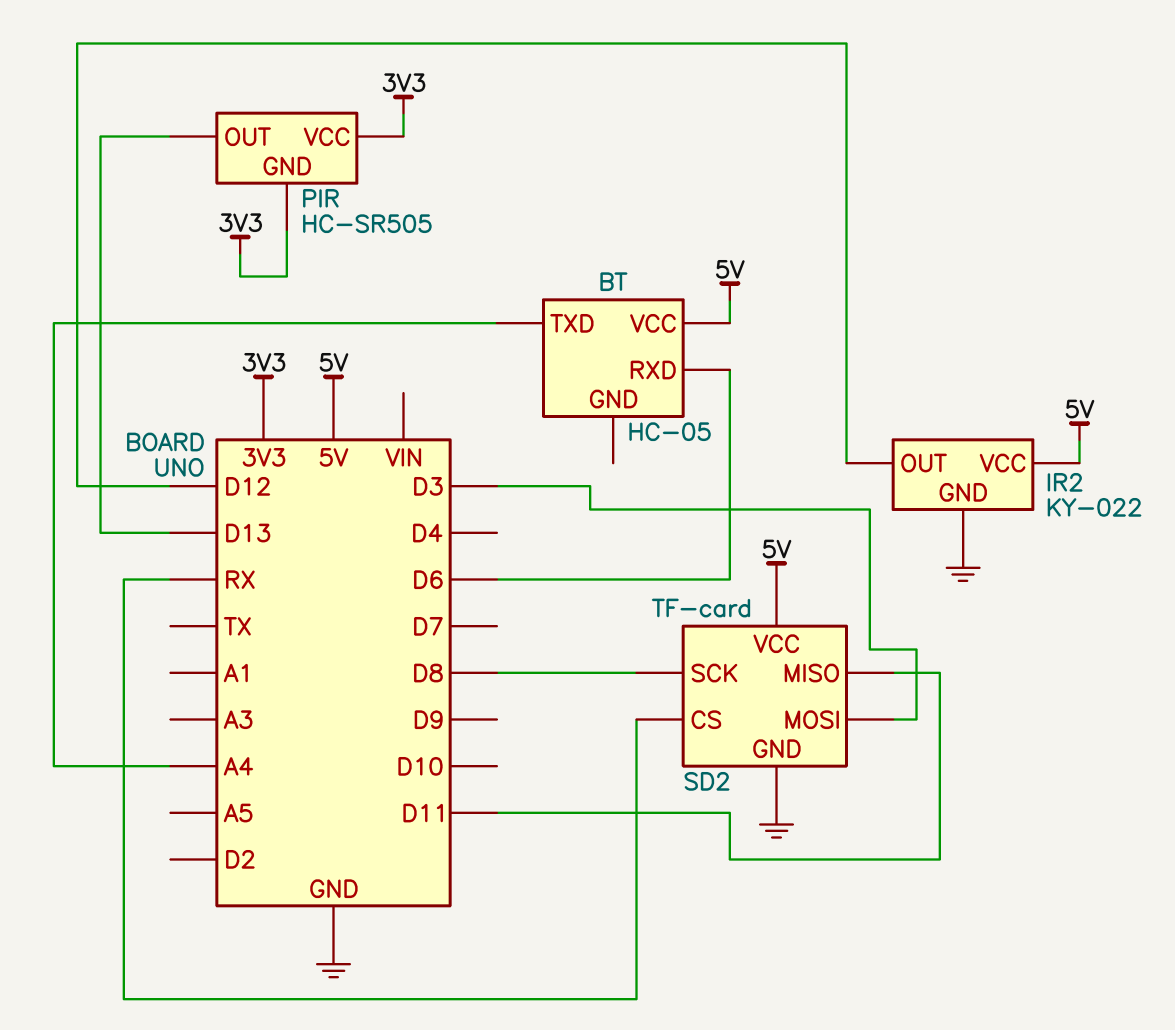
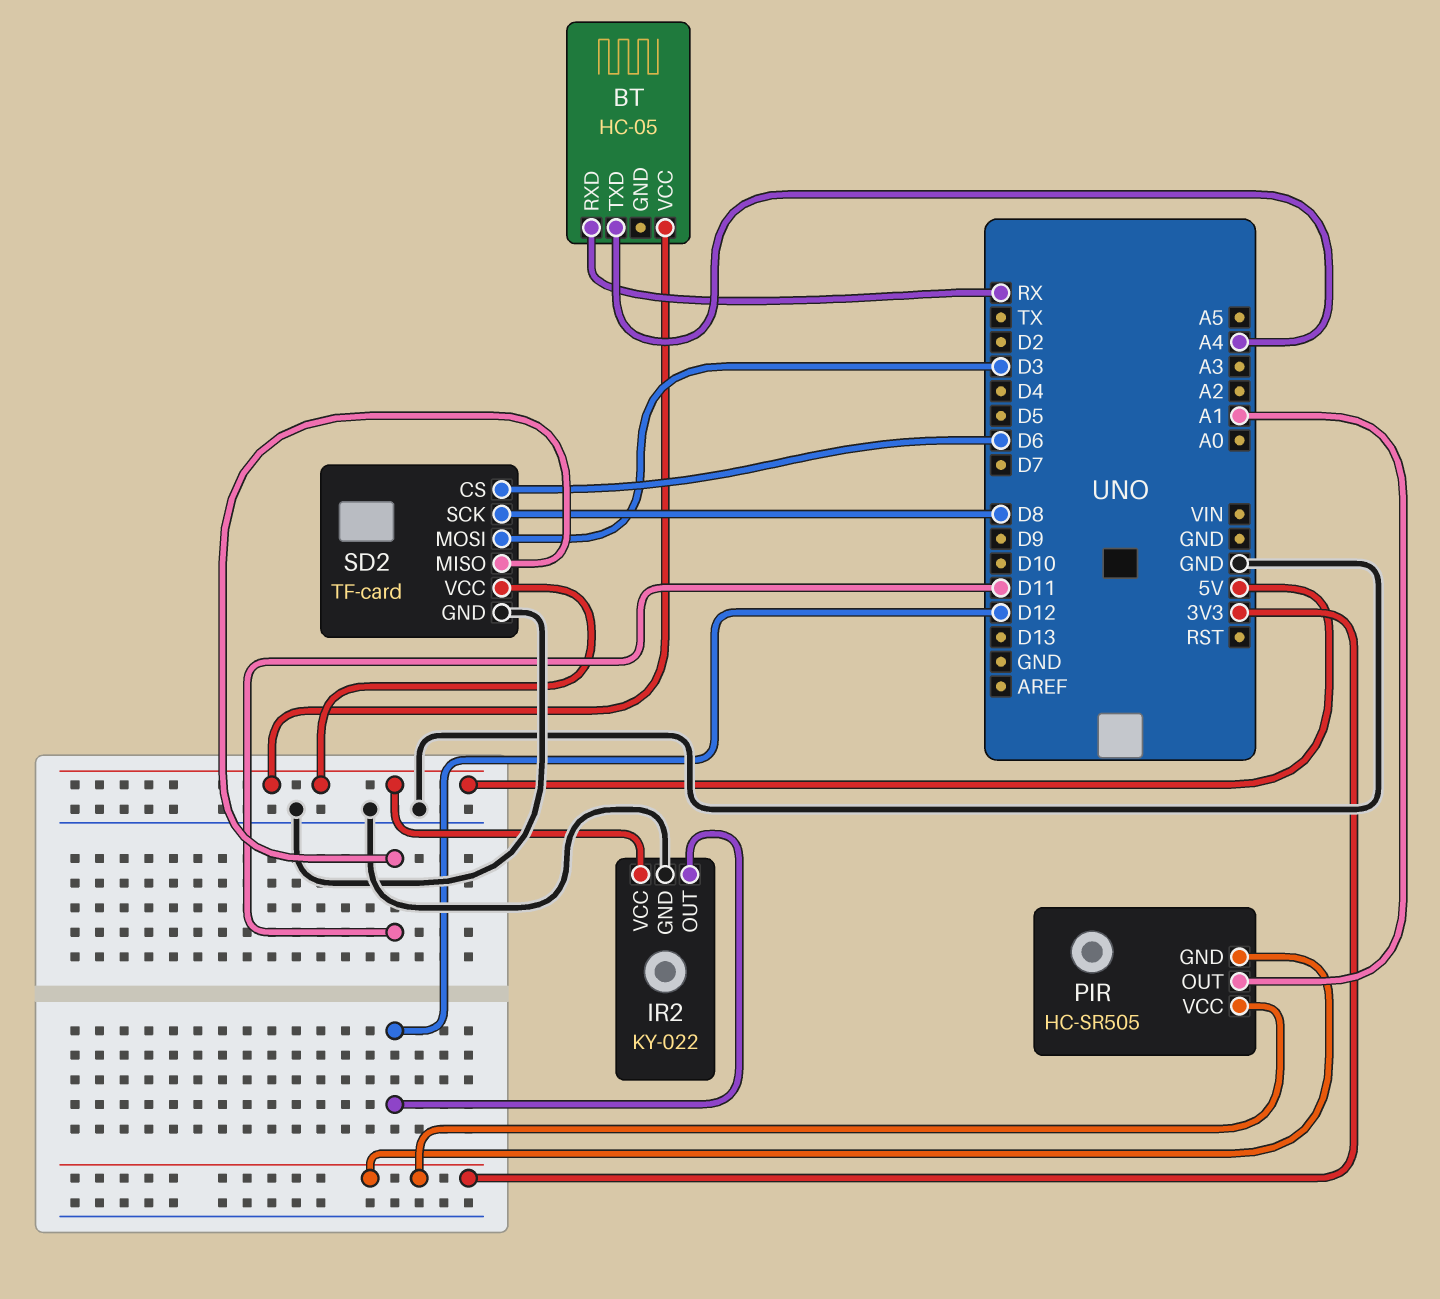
BT pin RXD: D6 -> RX
PIR pin OUT: D13 -> A1
SD2 pin CS: RX -> D6

